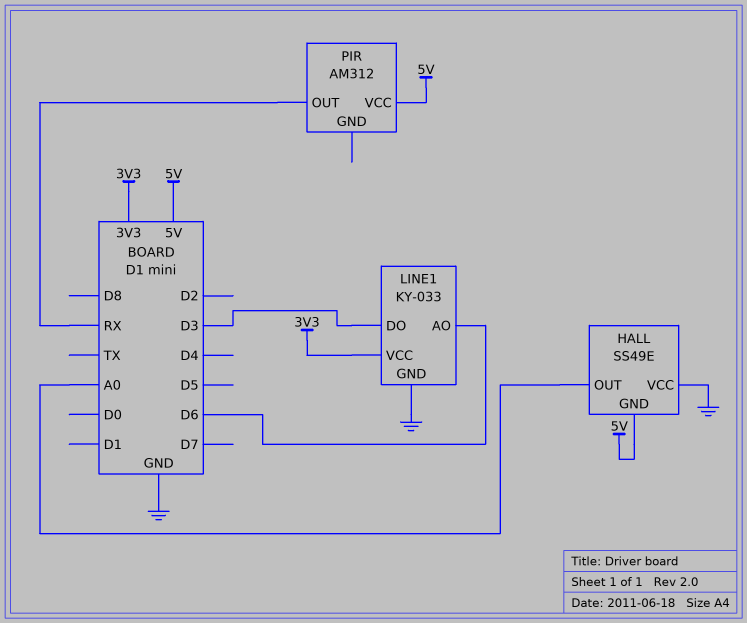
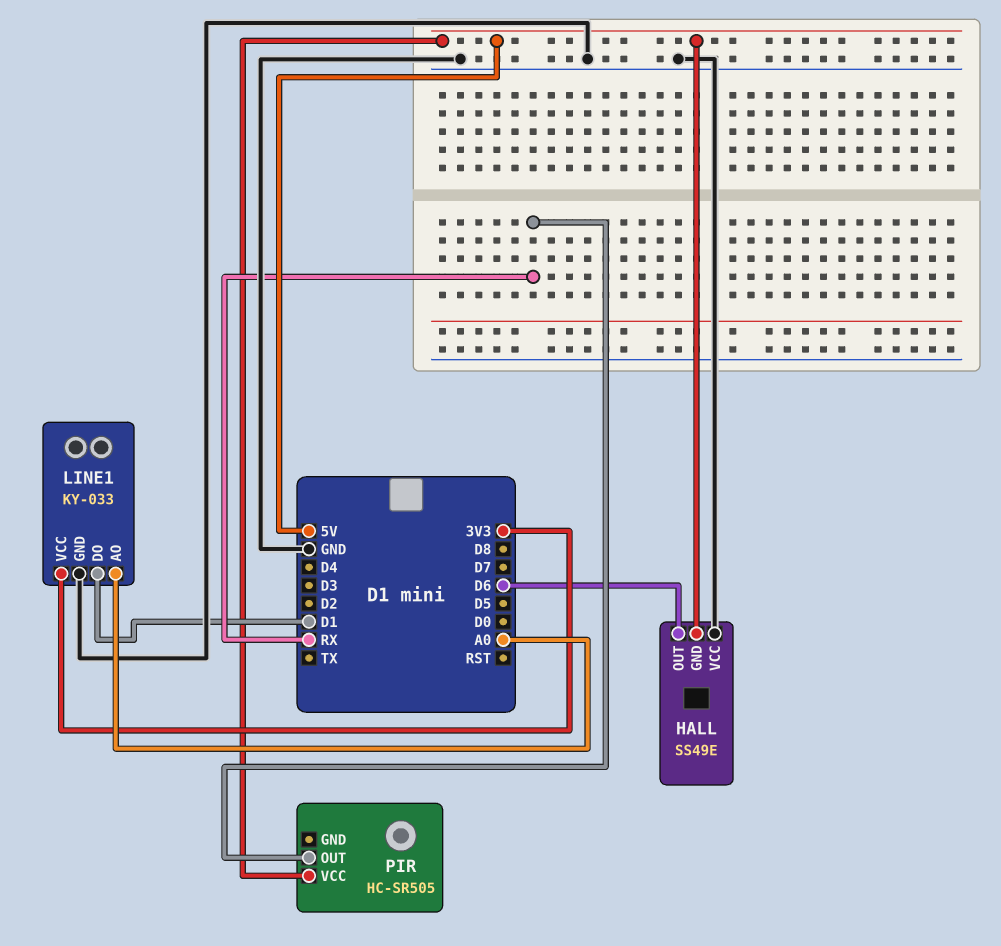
HALL pin OUT: A0 -> D6
LINE1 pin AO: D6 -> A0
LINE1 pin DO: D3 -> D1
PIR: AM312 -> HC-SR505

